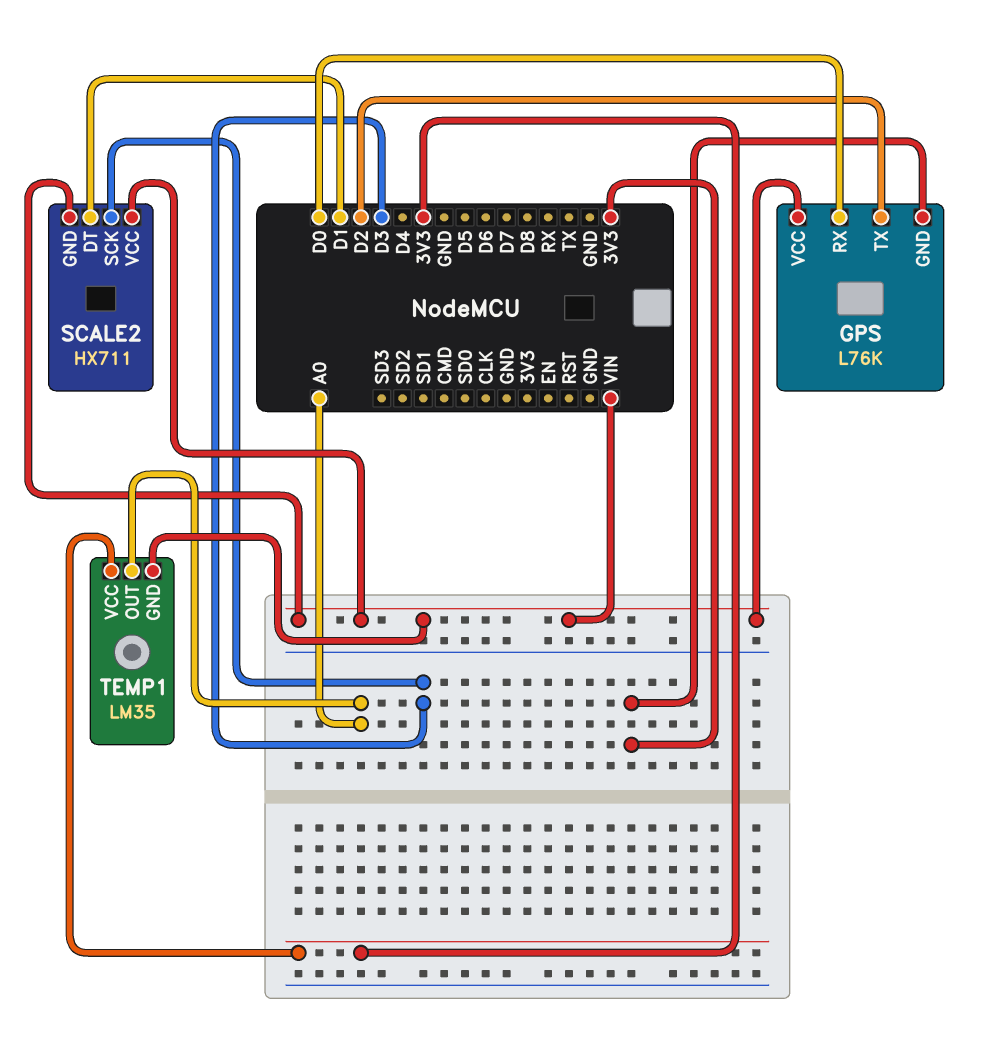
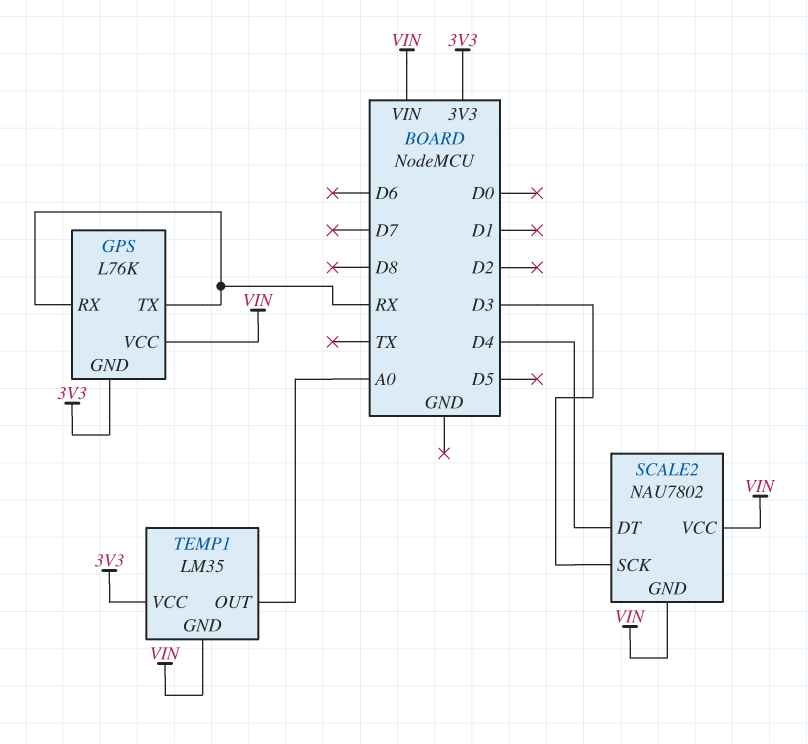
GPS pin RX: D0 -> RX
GPS pin TX: D2 -> RX
SCALE2: HX711 -> NAU7802
SCALE2 pin DT: D1 -> D4

